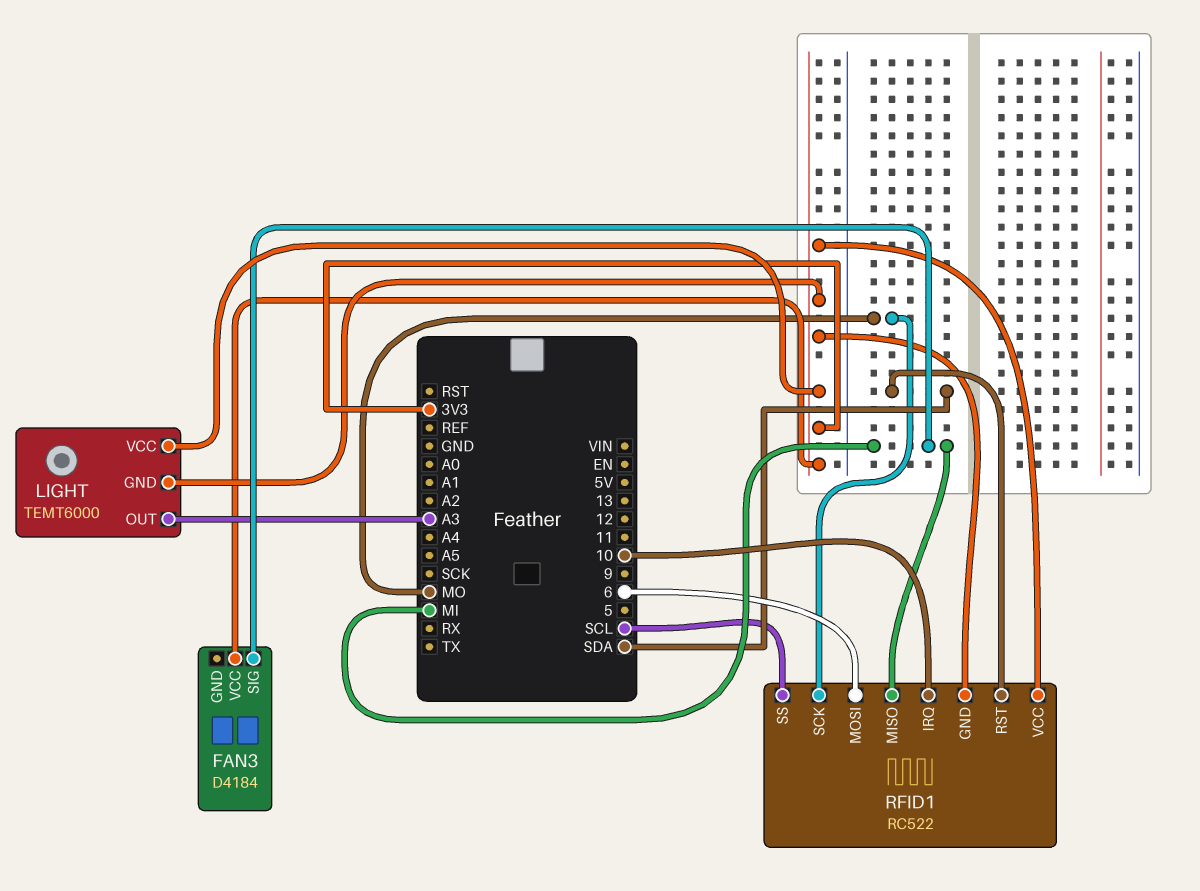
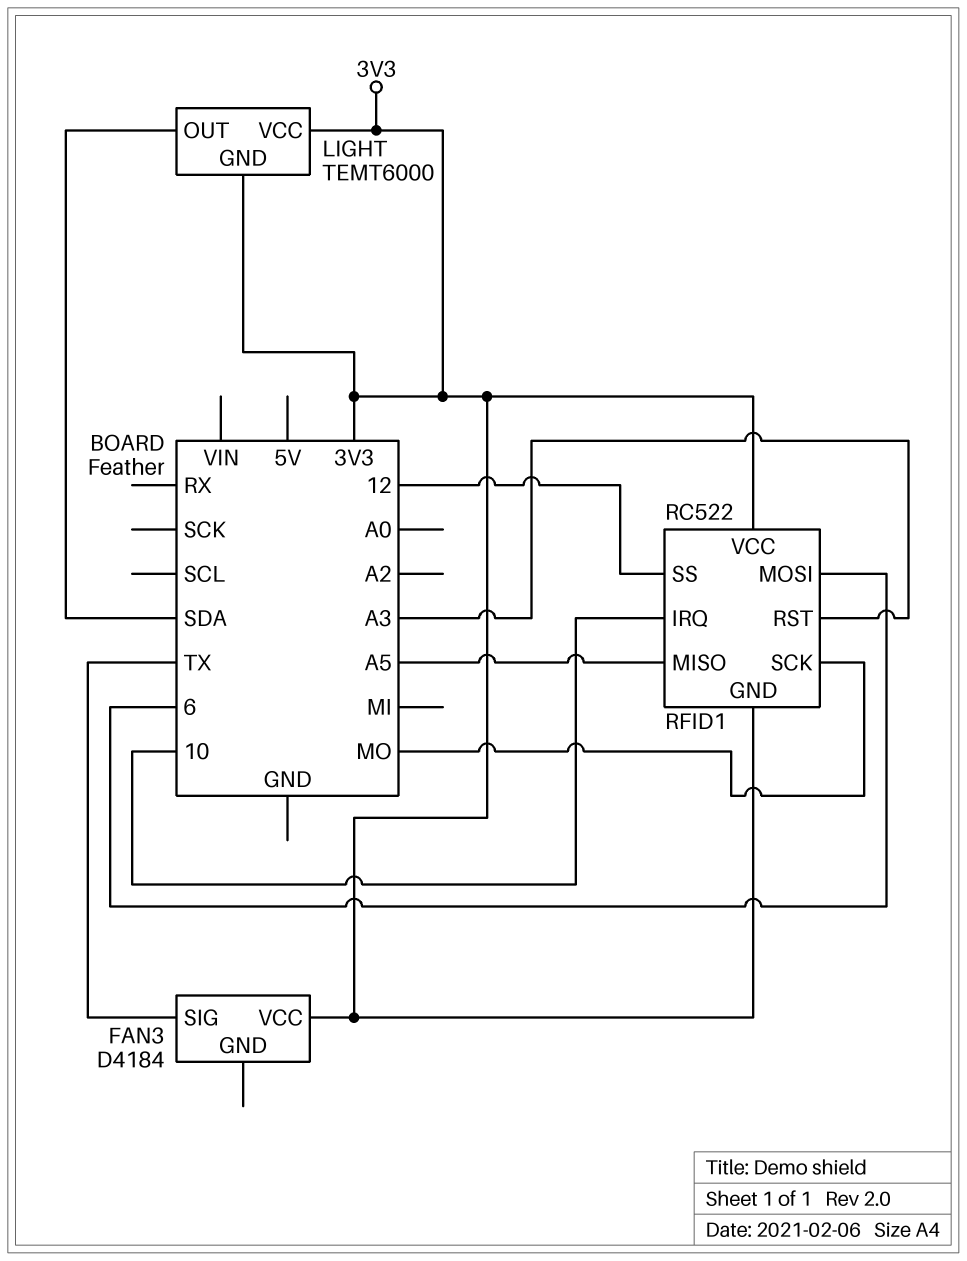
FAN3 pin SIG: MI -> TX
LIGHT pin OUT: A3 -> SDA
RFID1 pin MISO: MI -> A5
RFID1 pin RST: SDA -> A3
RFID1 pin SS: SCL -> 12

